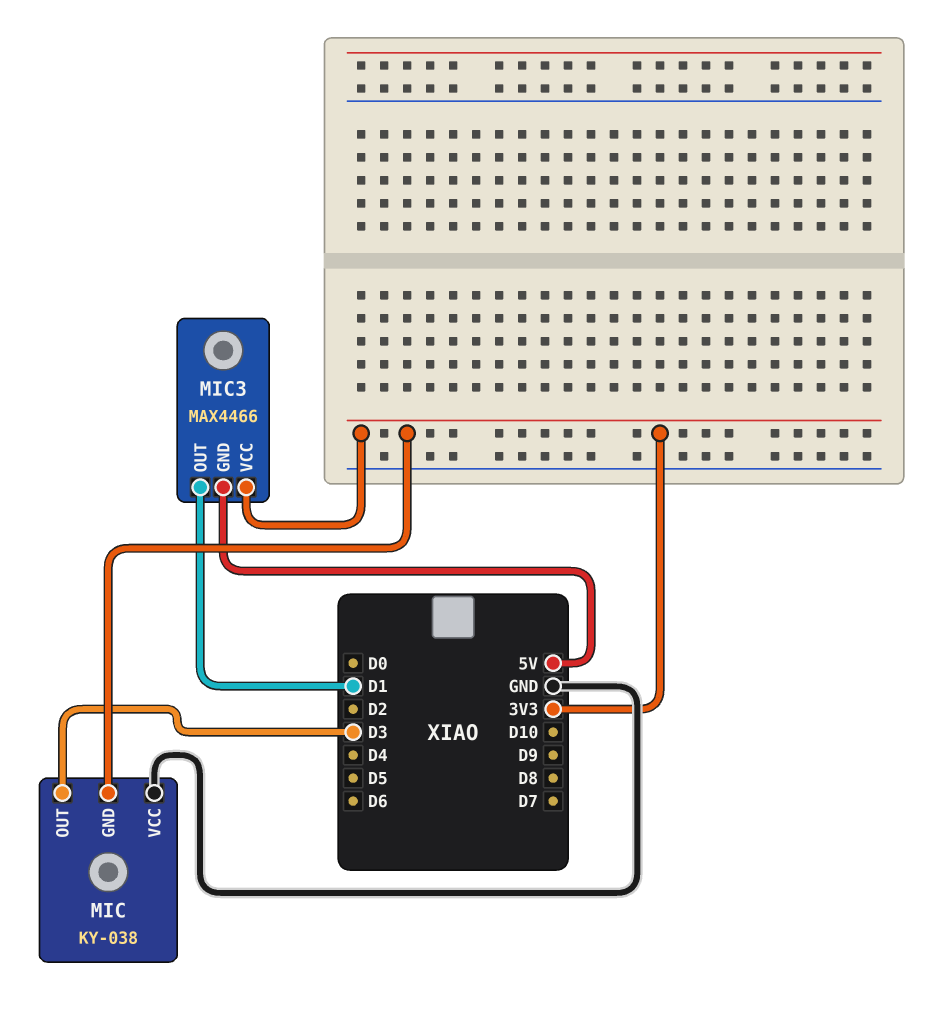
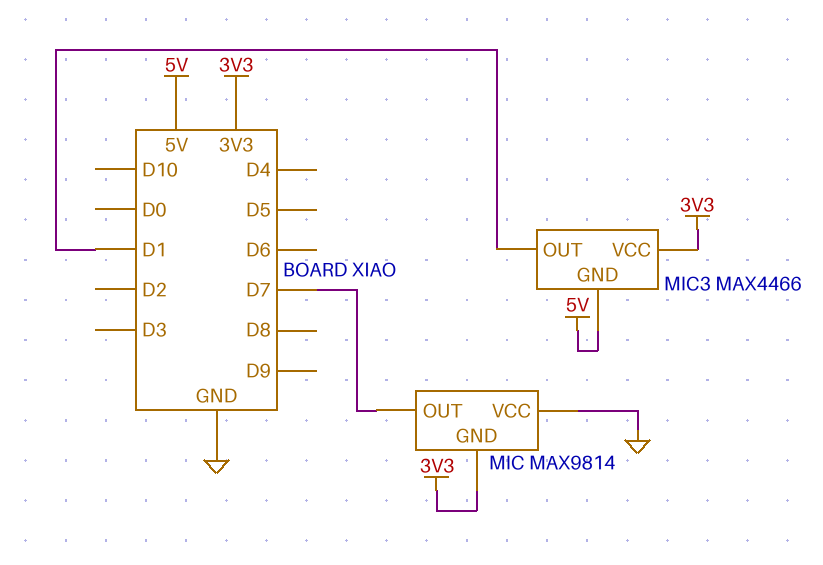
MIC: KY-038 -> MAX9814
MIC pin OUT: D3 -> D7

